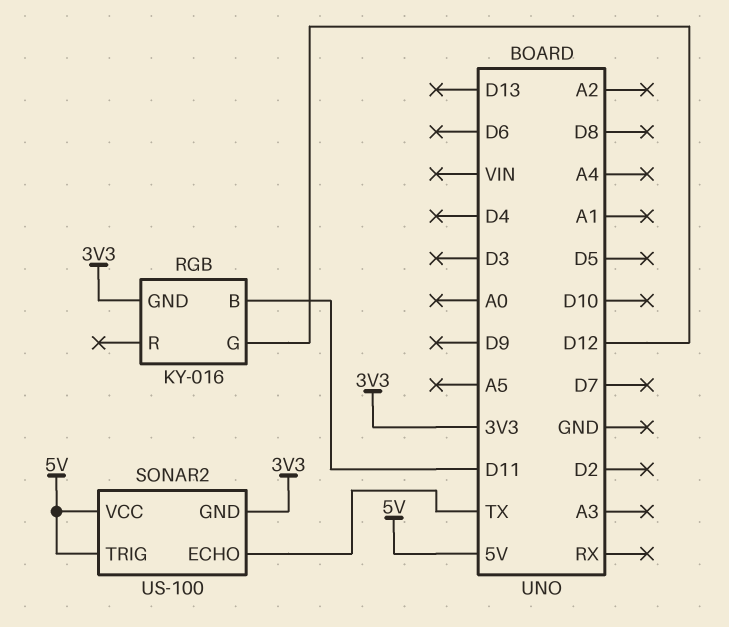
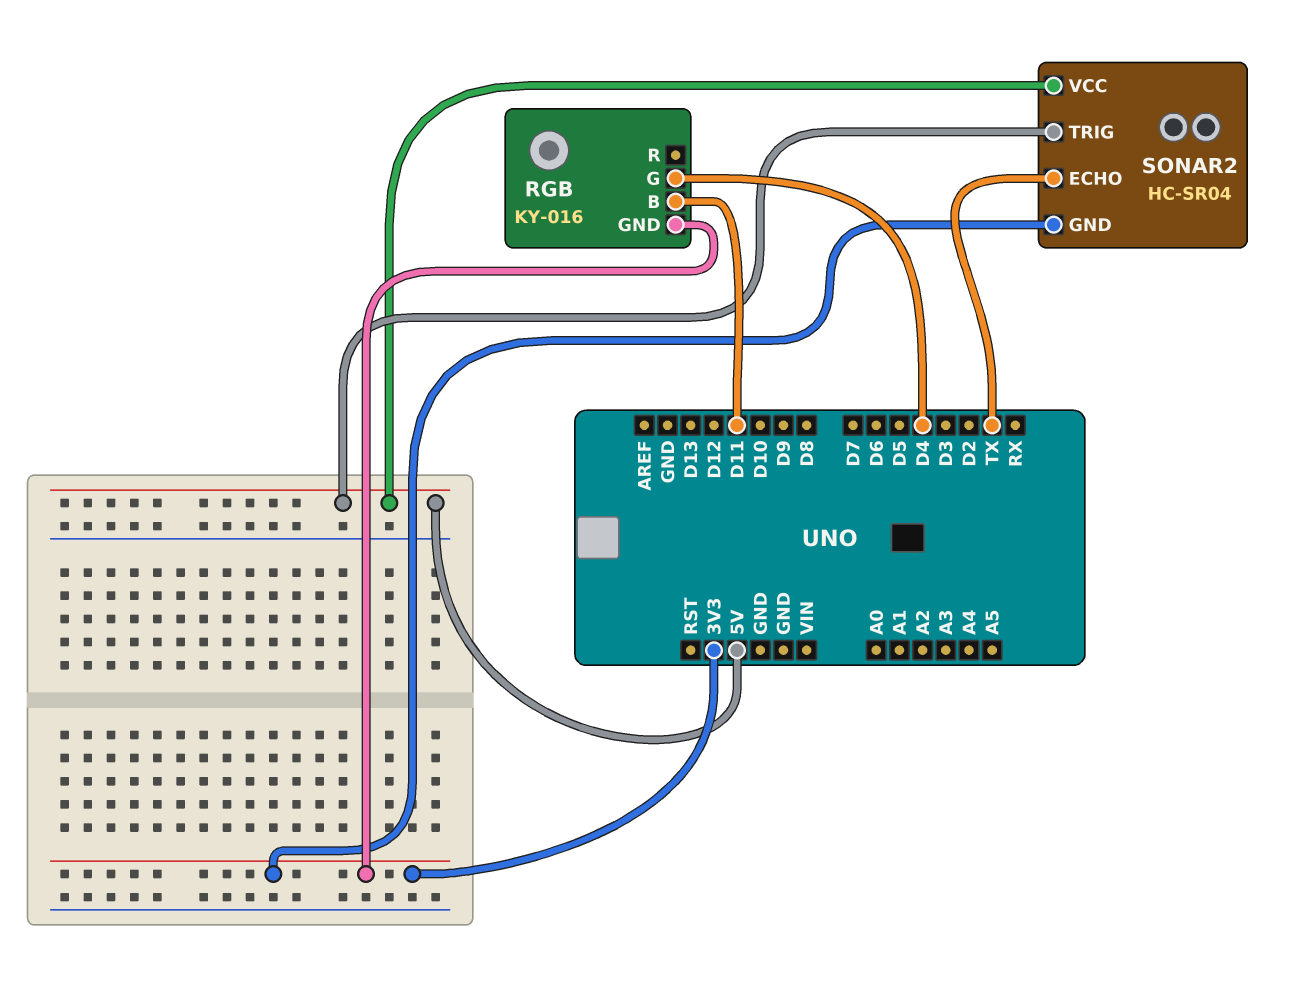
RGB pin G: D12 -> D4
SONAR2: US-100 -> HC-SR04

